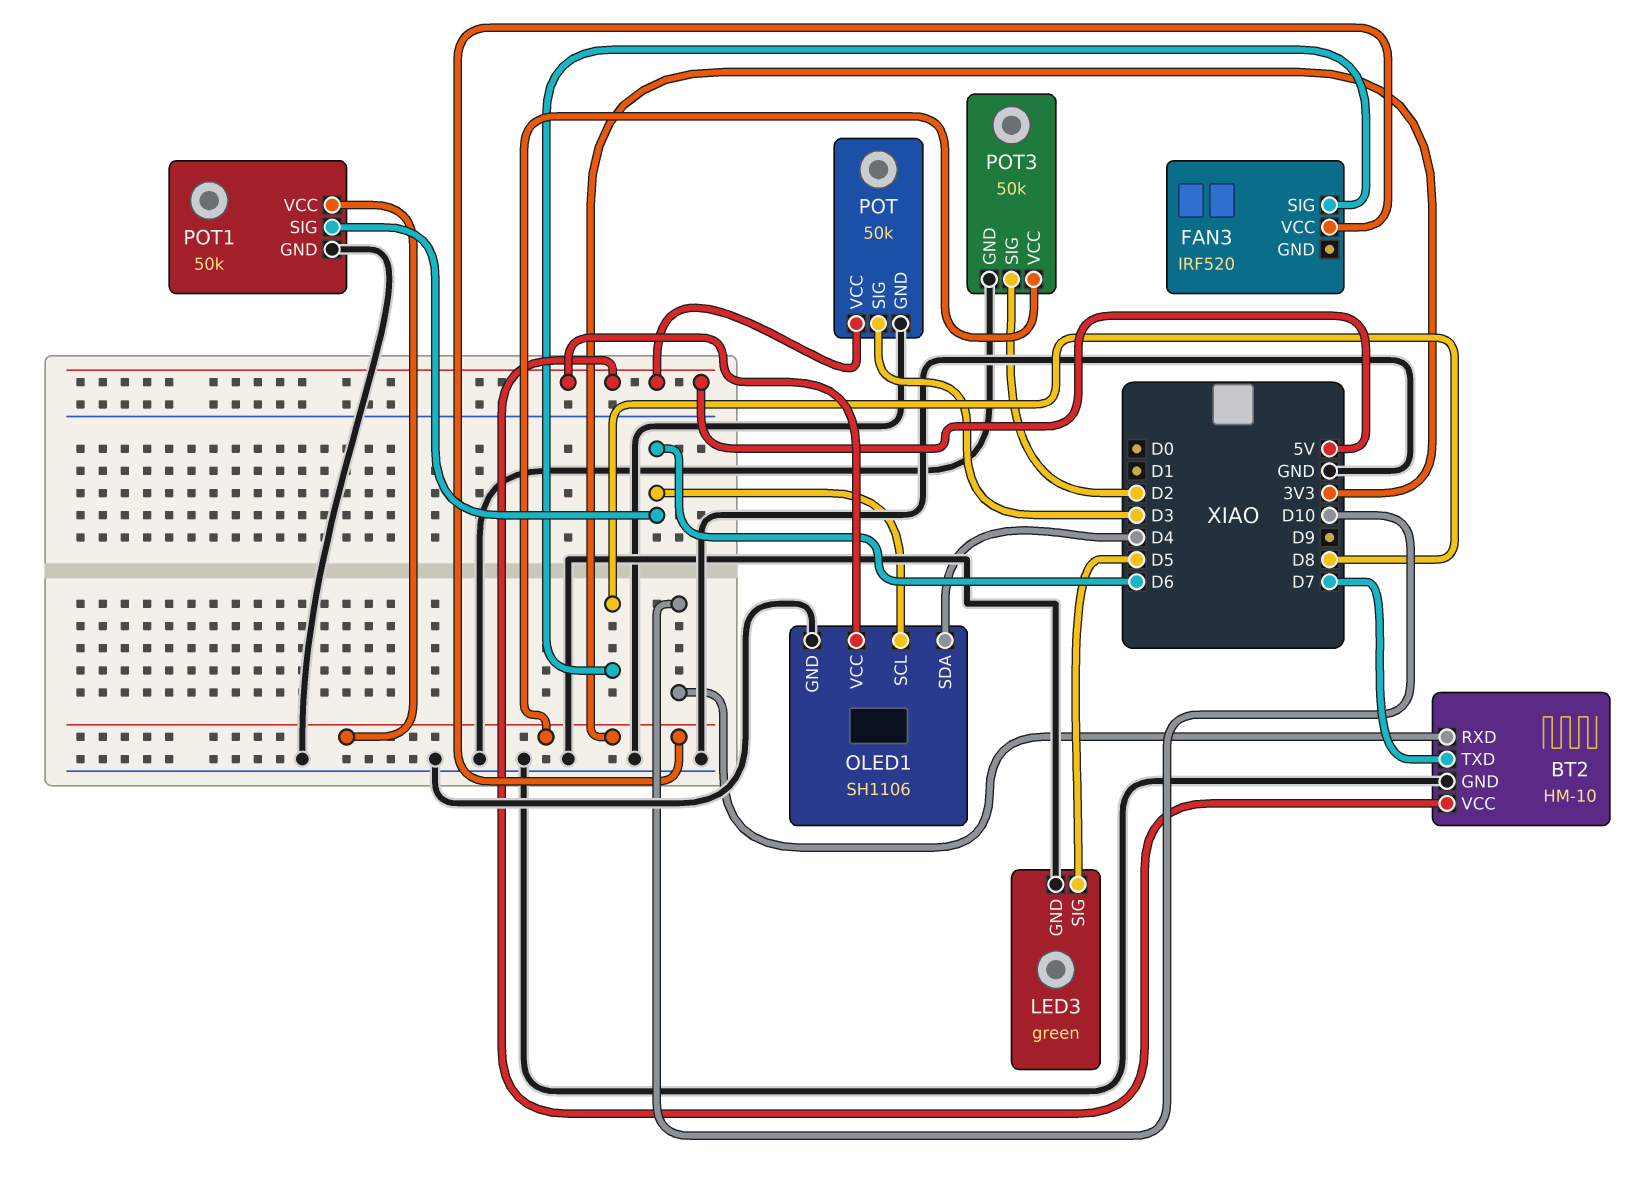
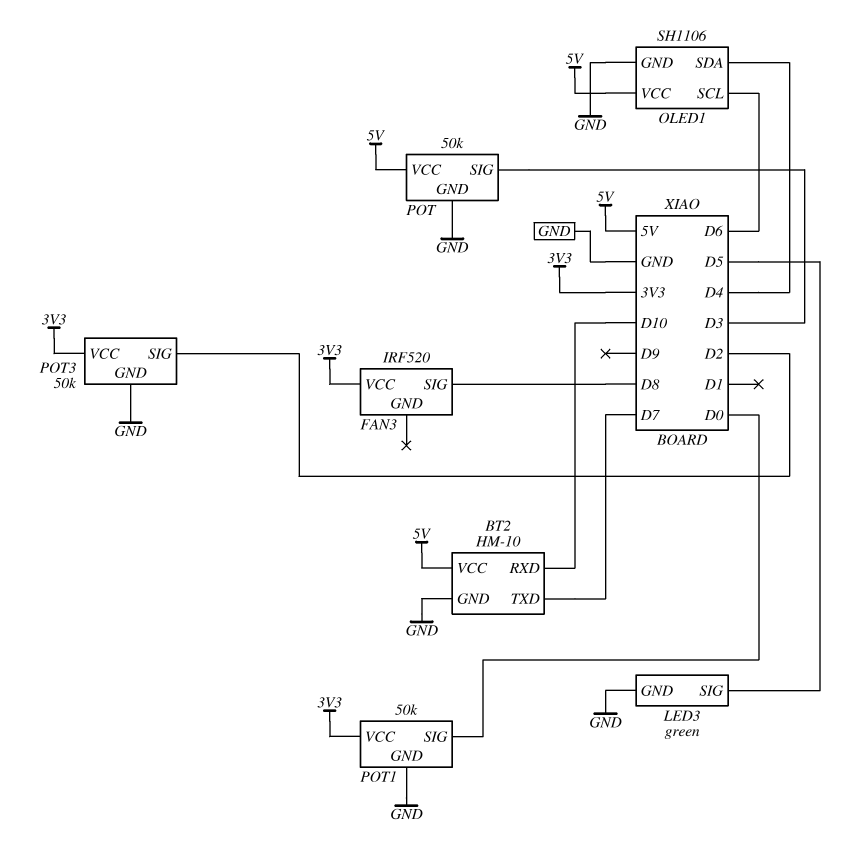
POT1 pin SIG: D6 -> D0

